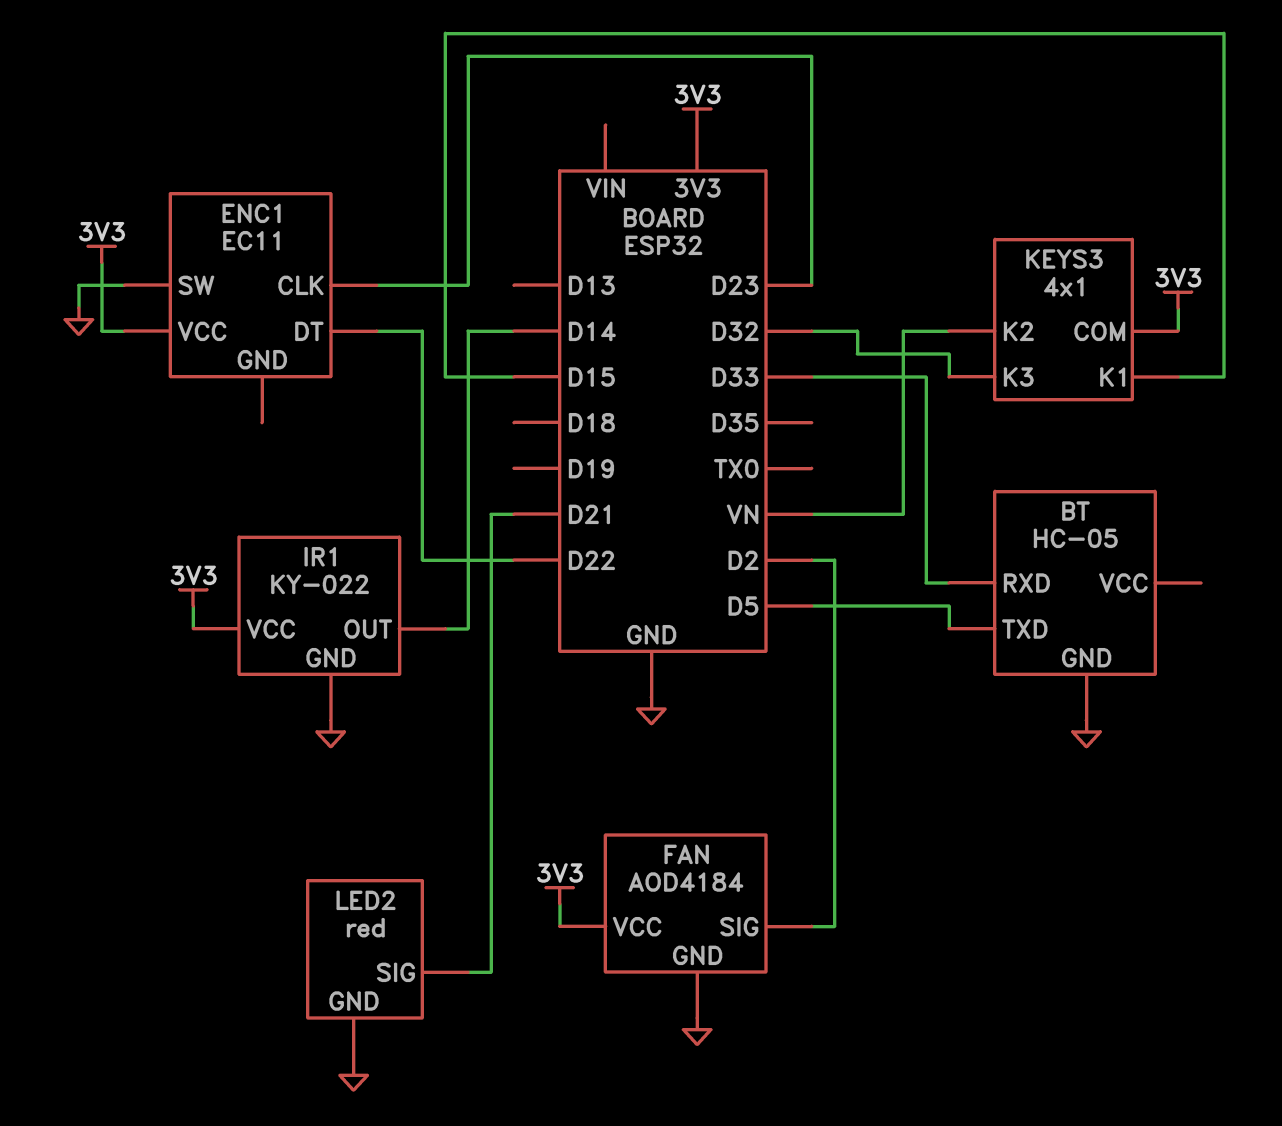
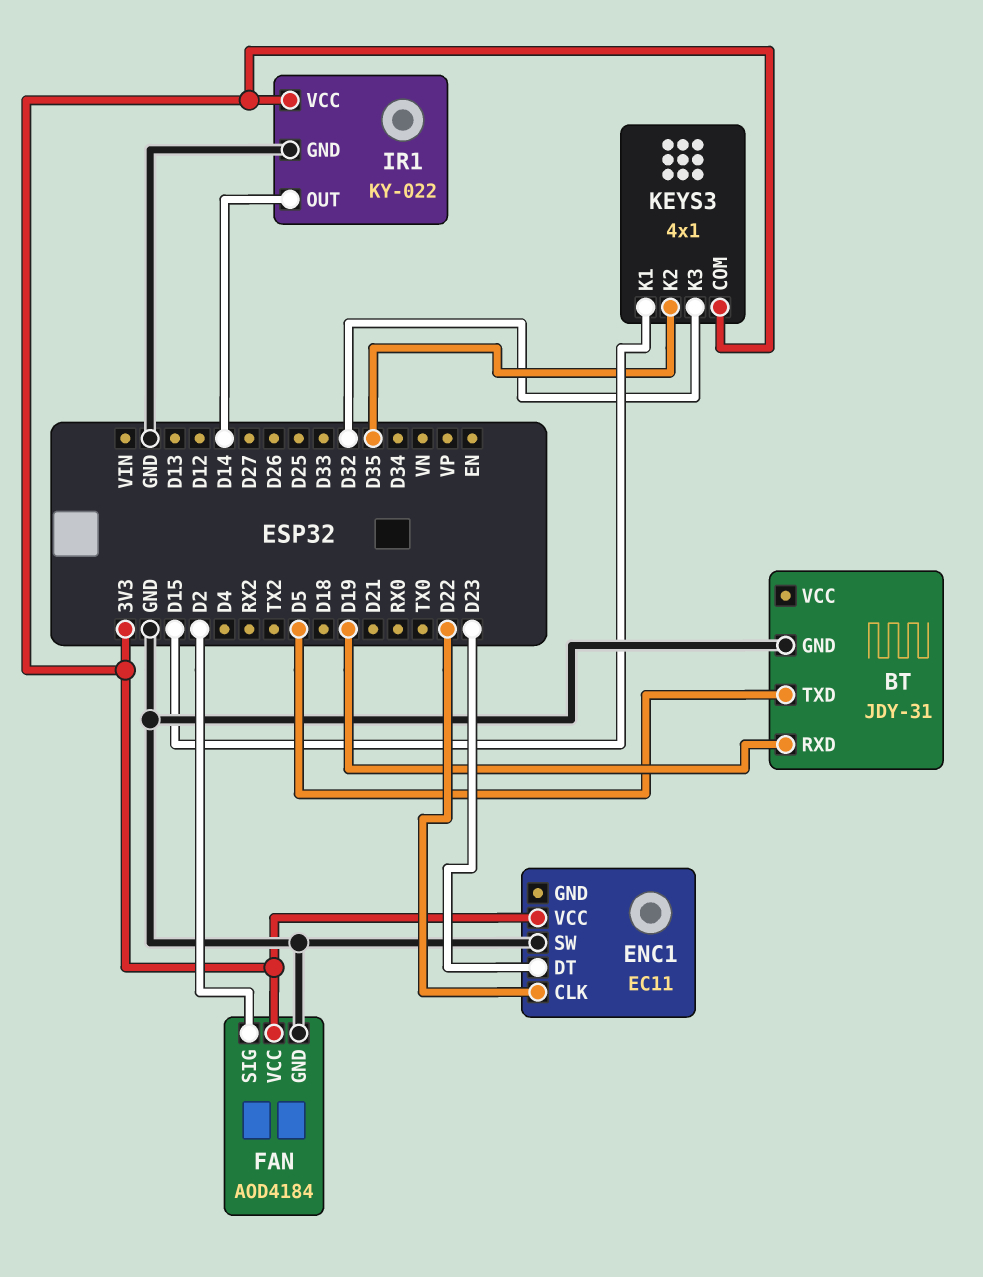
BT: HC-05 -> JDY-31
BT pin RXD: D33 -> D19
ENC1 pin CLK: D23 -> D22
ENC1 pin DT: D22 -> D23
KEYS3 pin K2: VN -> D35
LED2: red -> none
LED2 pin GND: GND -> none
LED2 pin SIG: D21 -> none

